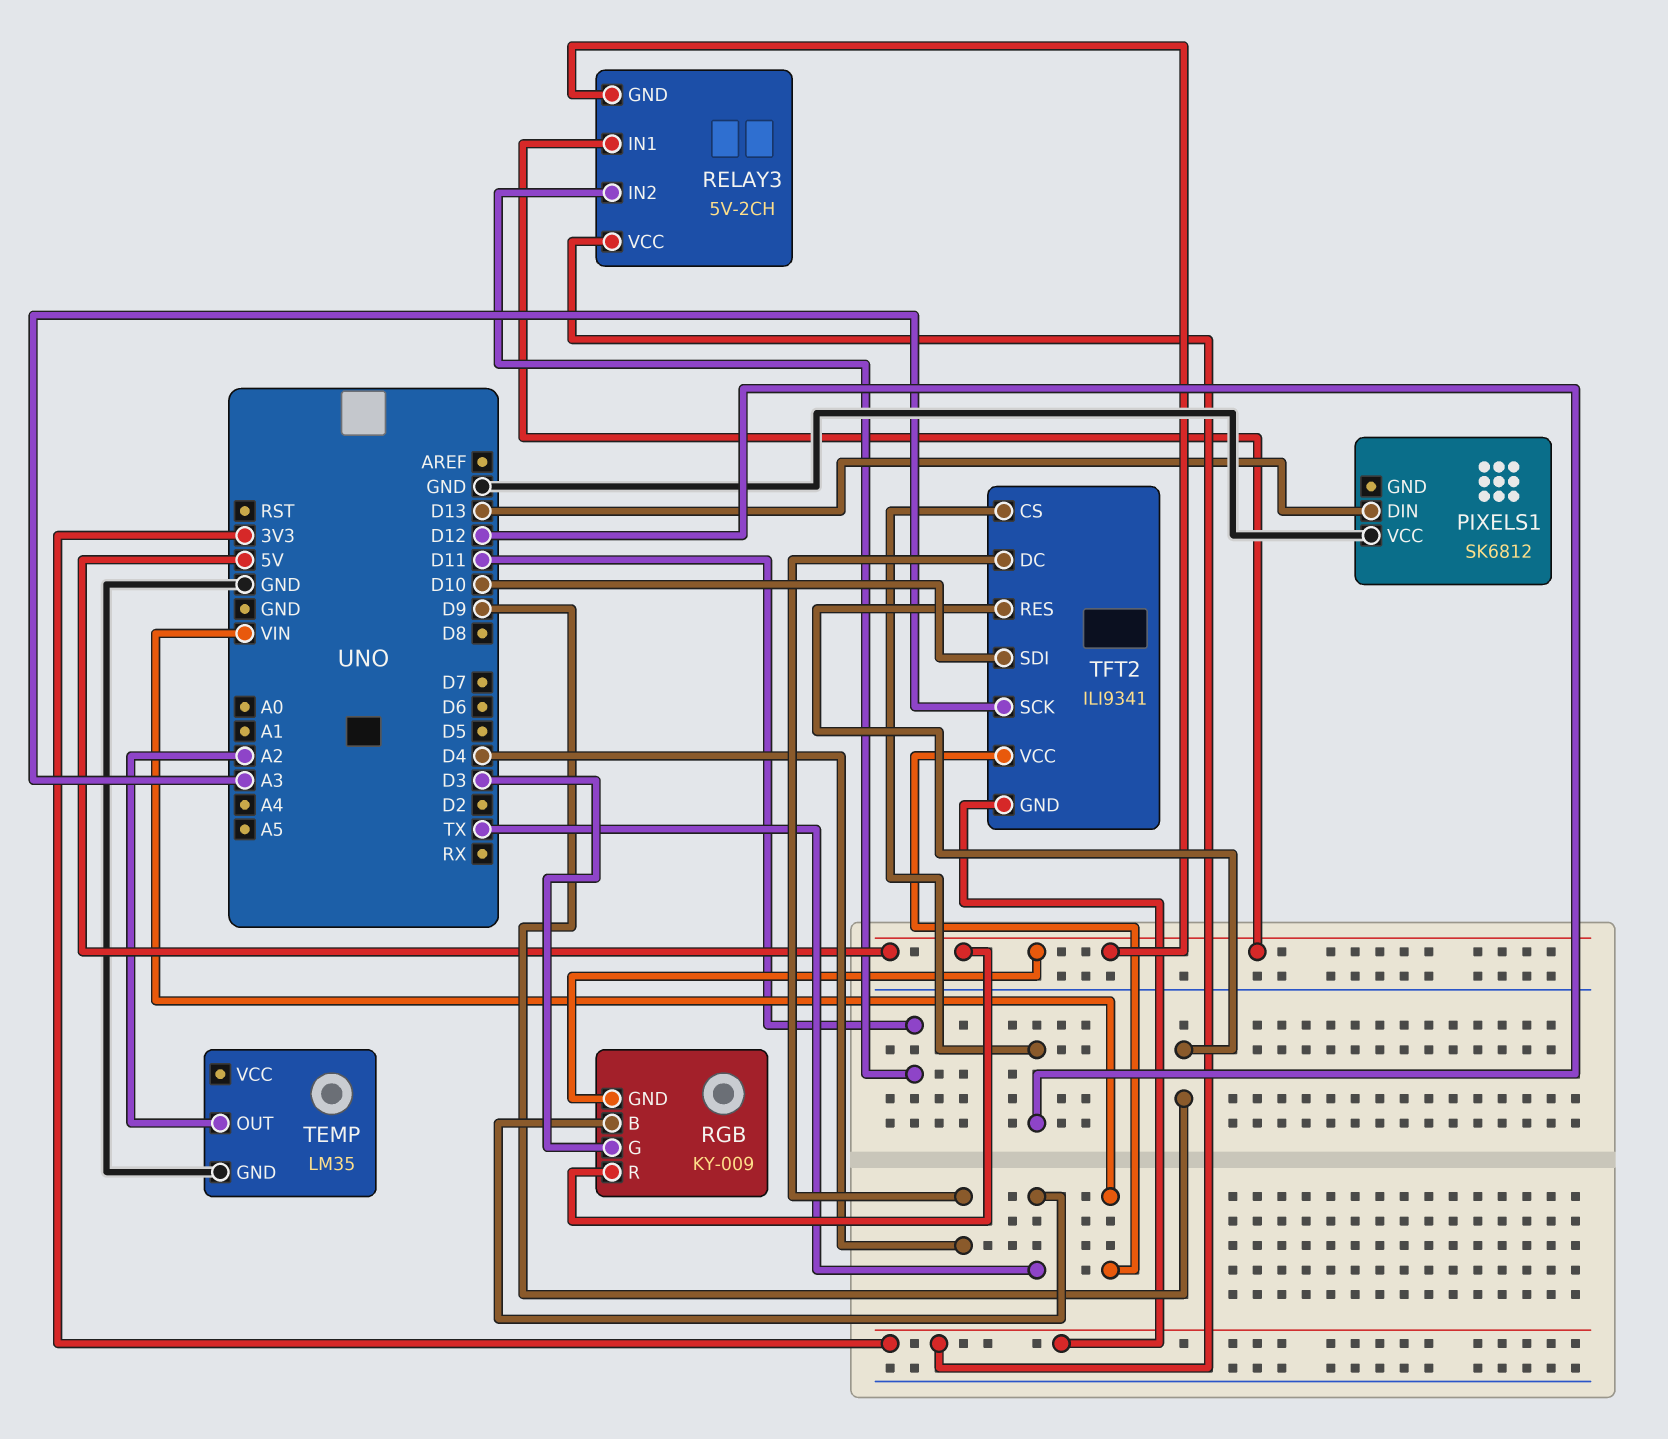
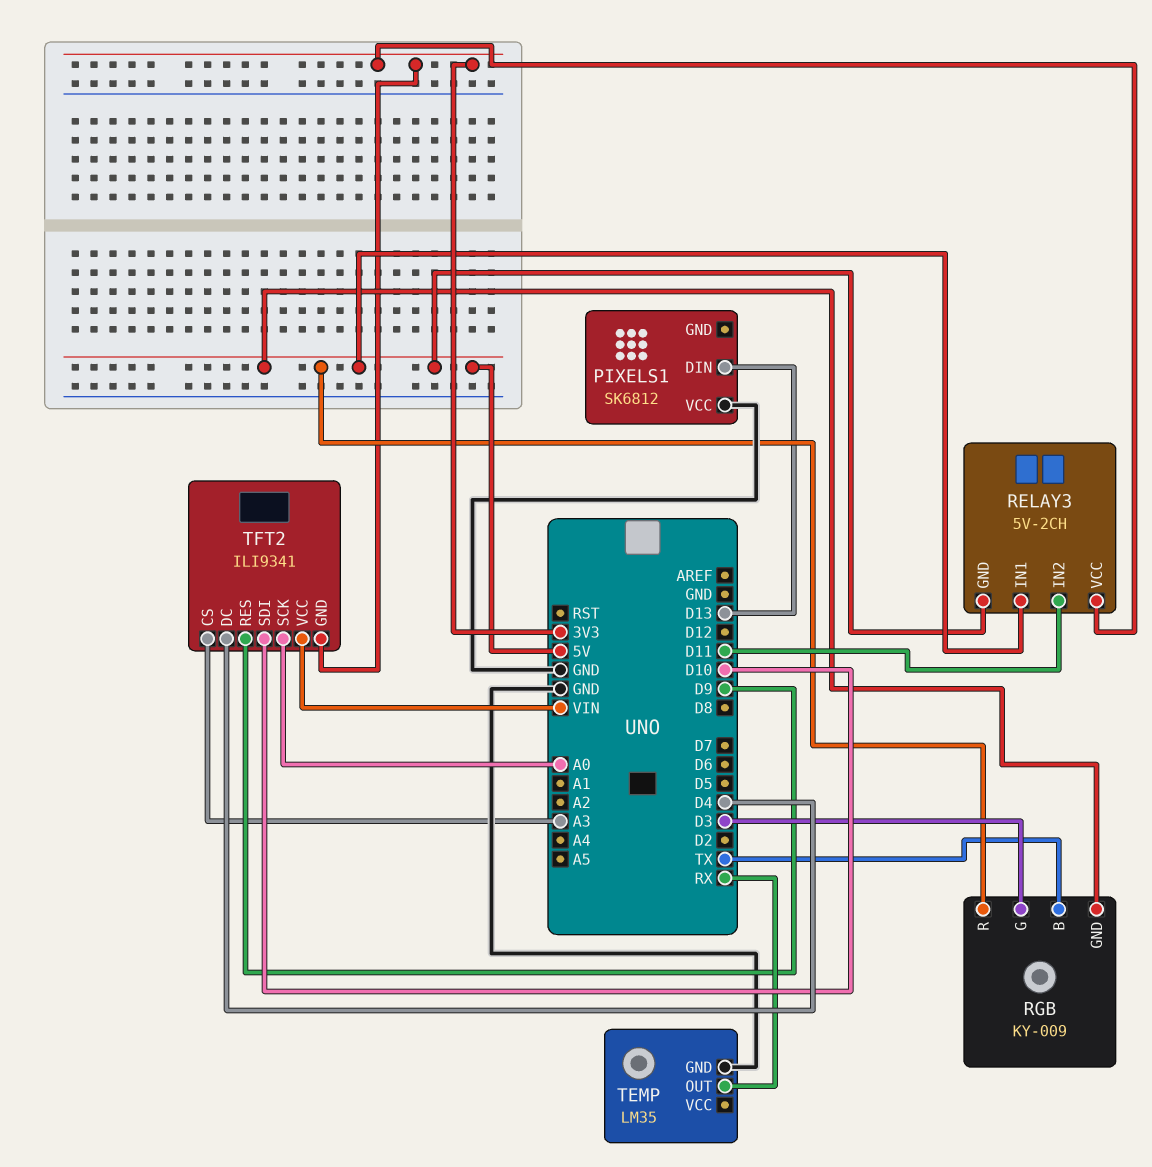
TEMP pin OUT: A2 -> RX
TFT2 pin CS: D12 -> A3
TFT2 pin SCK: A3 -> A0

